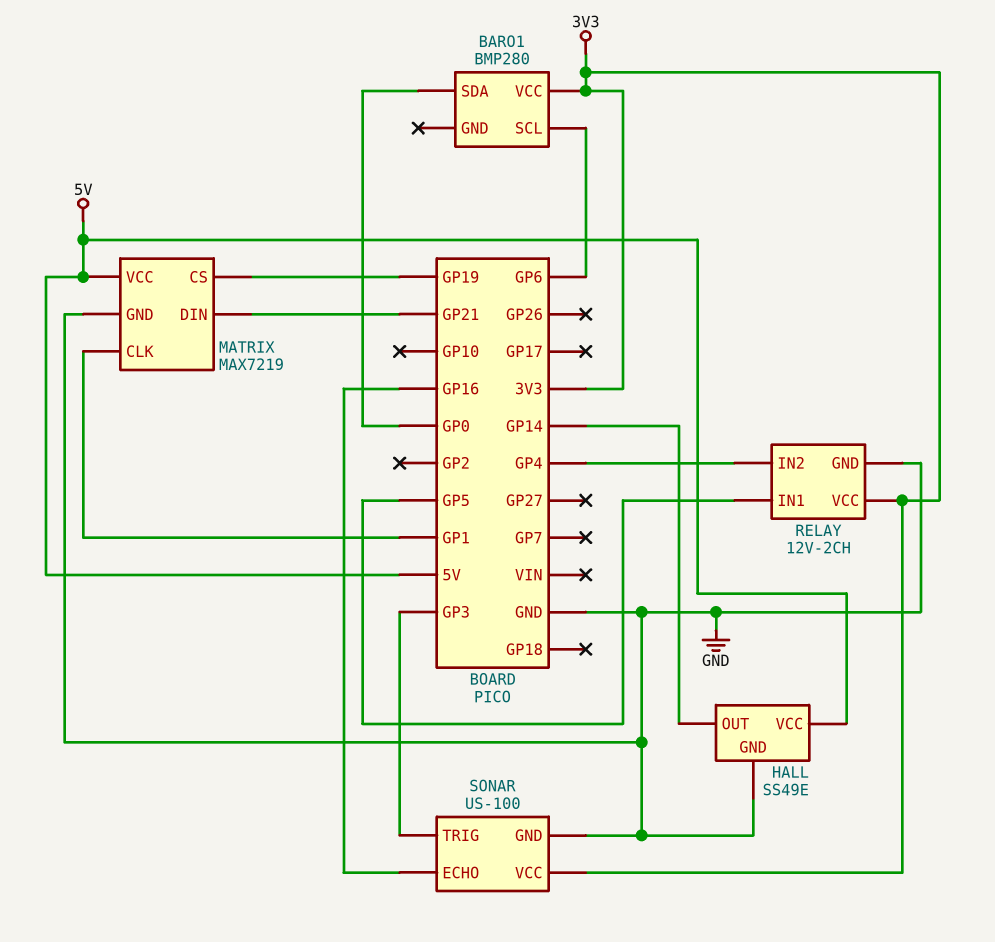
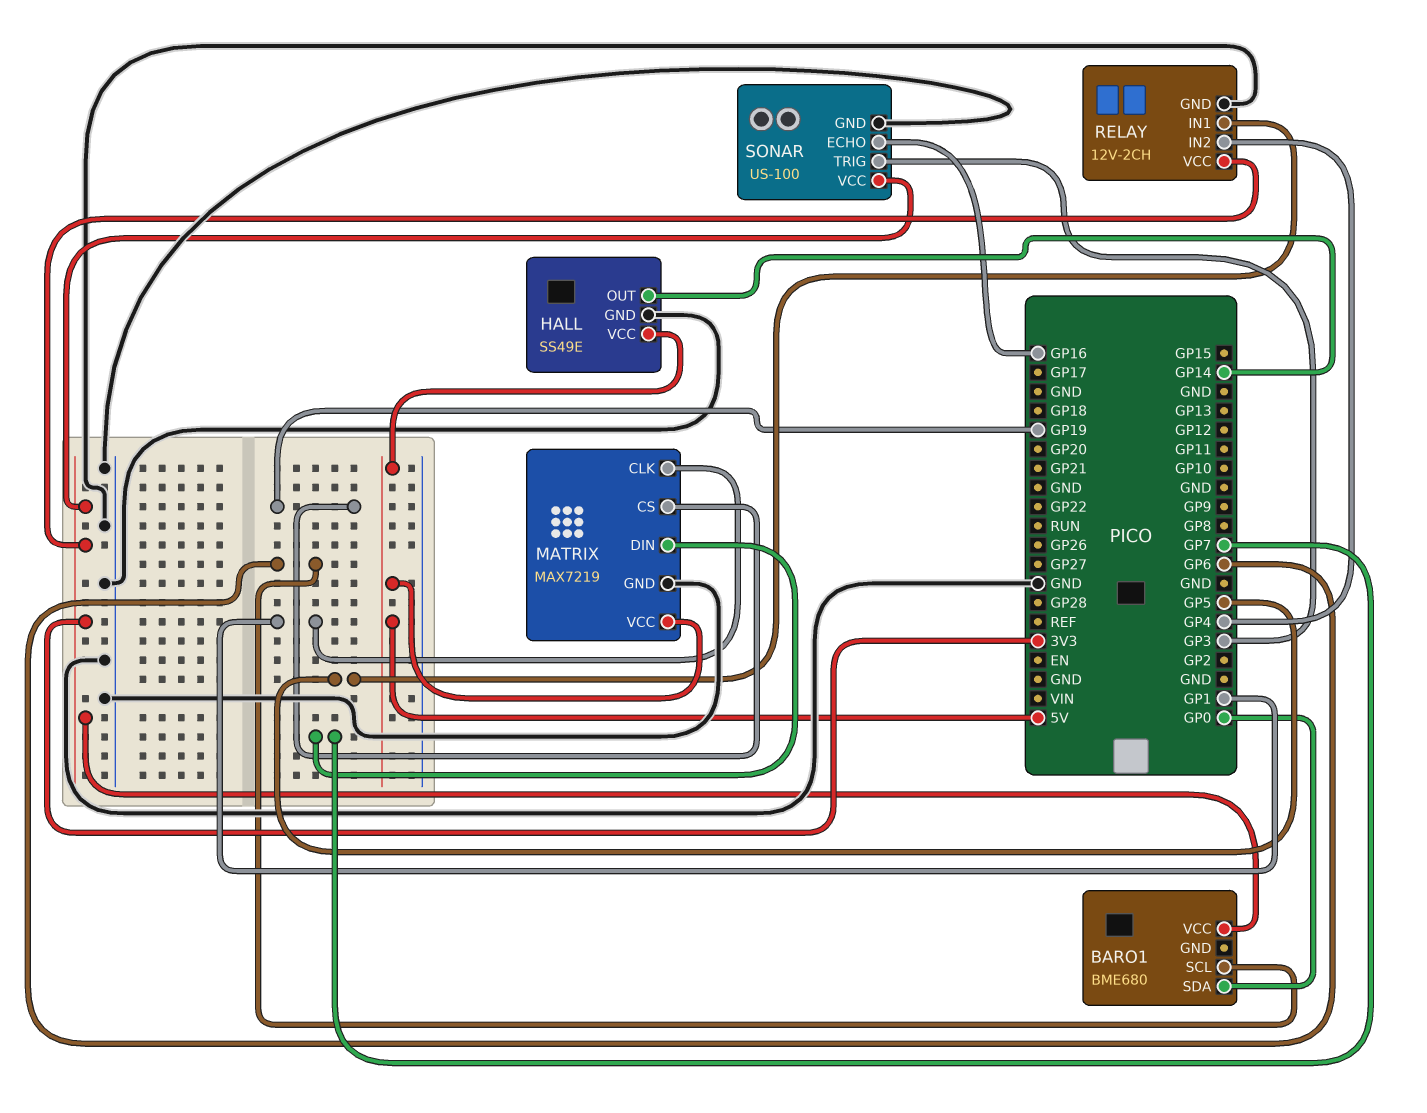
BARO1: BMP280 -> BME680
MATRIX pin DIN: GP21 -> GP7

